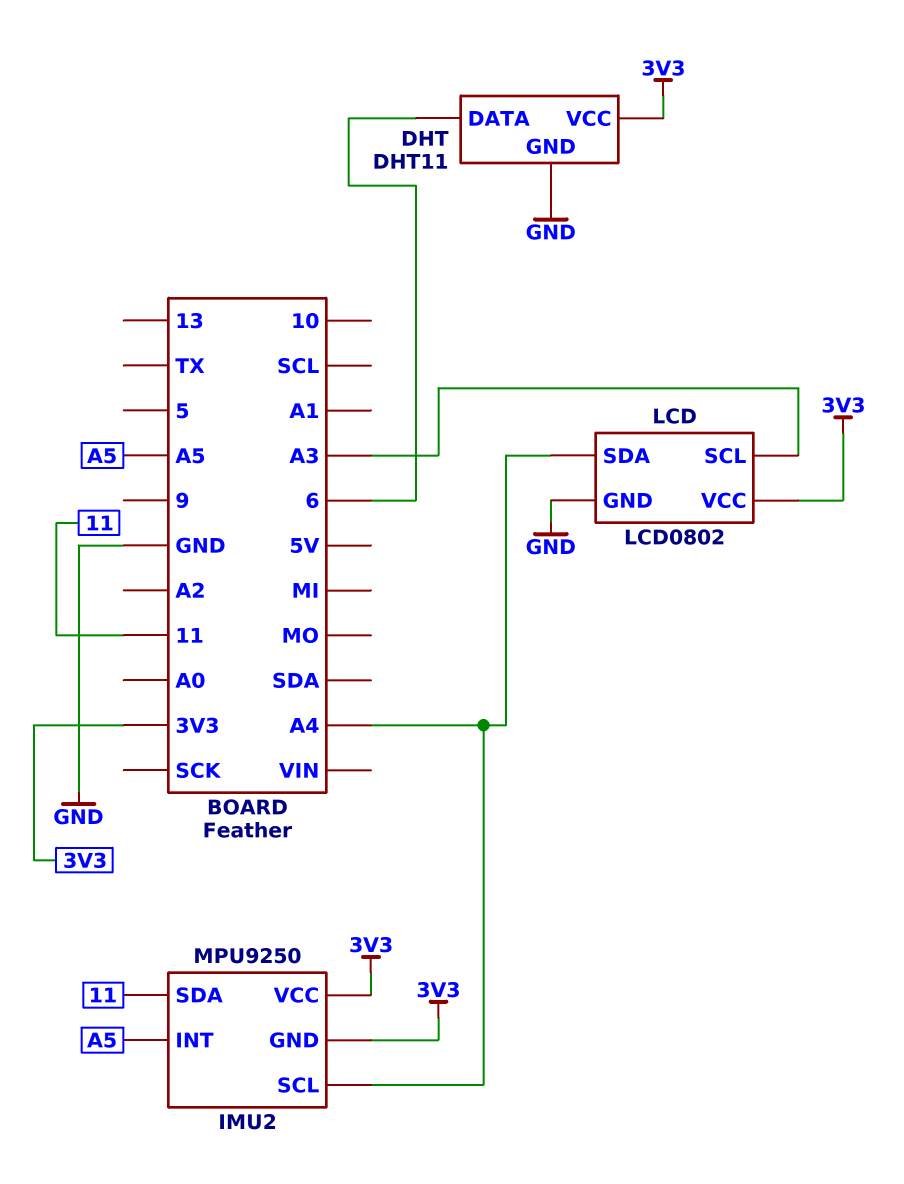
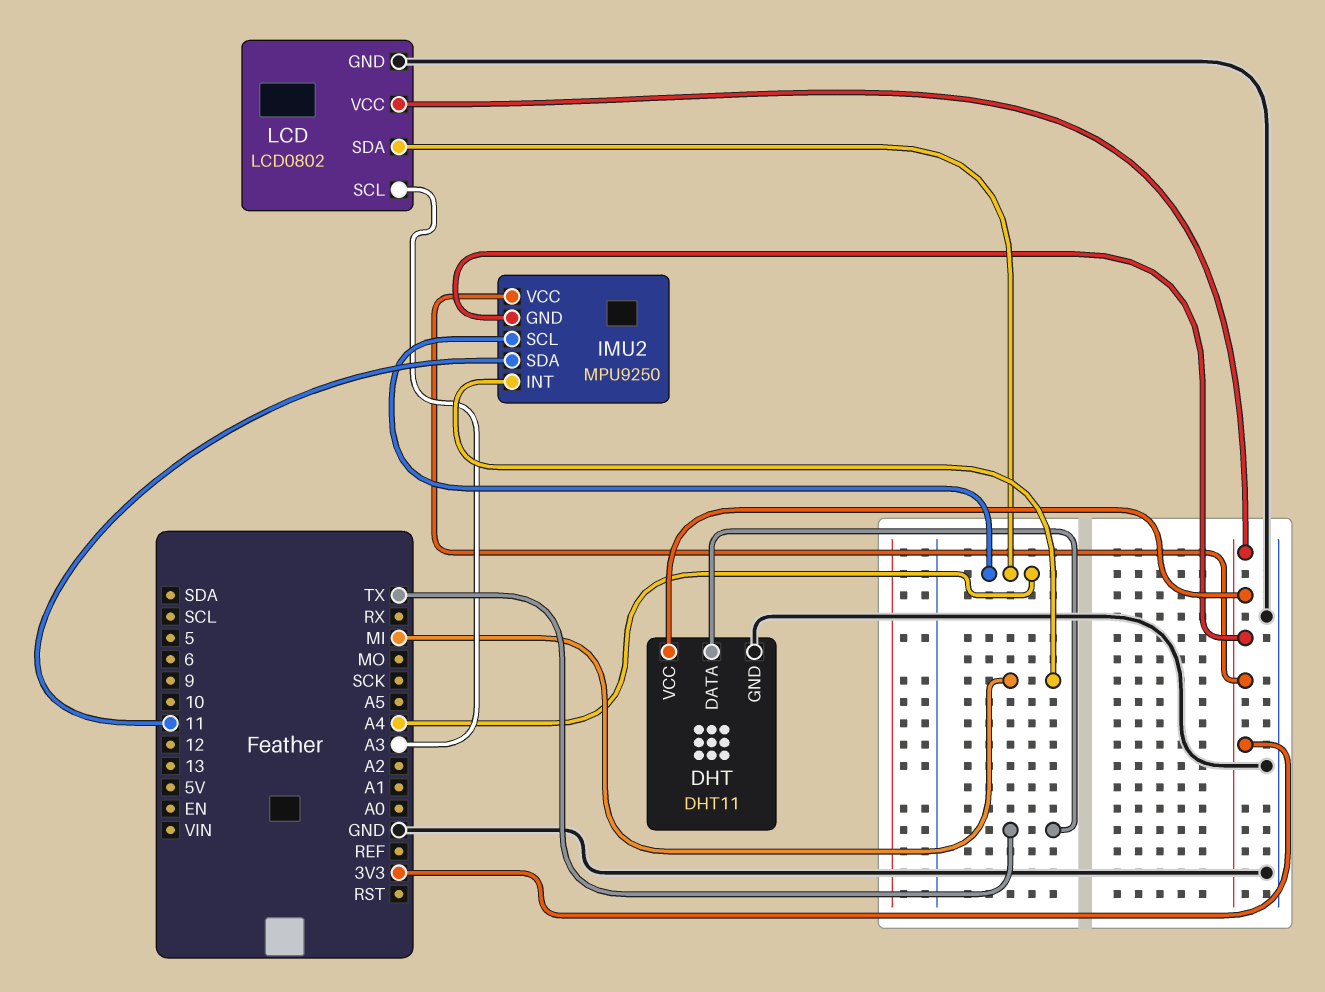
DHT pin DATA: 6 -> TX
IMU2 pin INT: A5 -> MI

